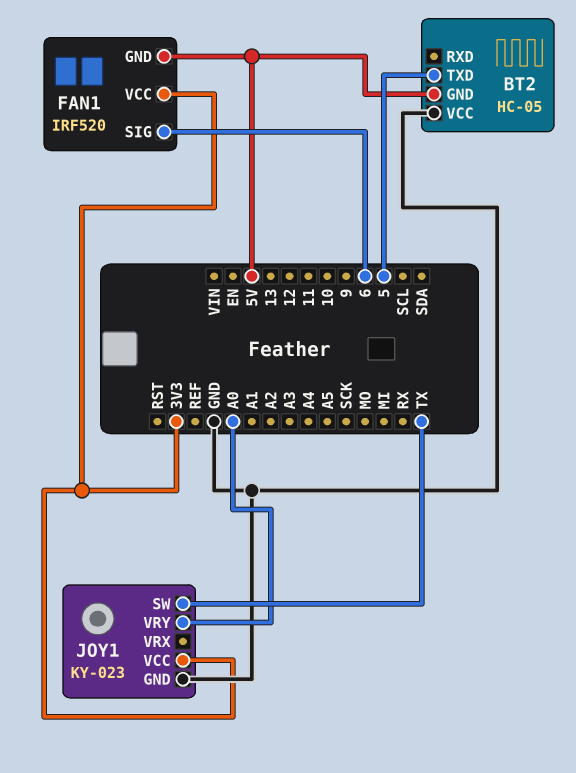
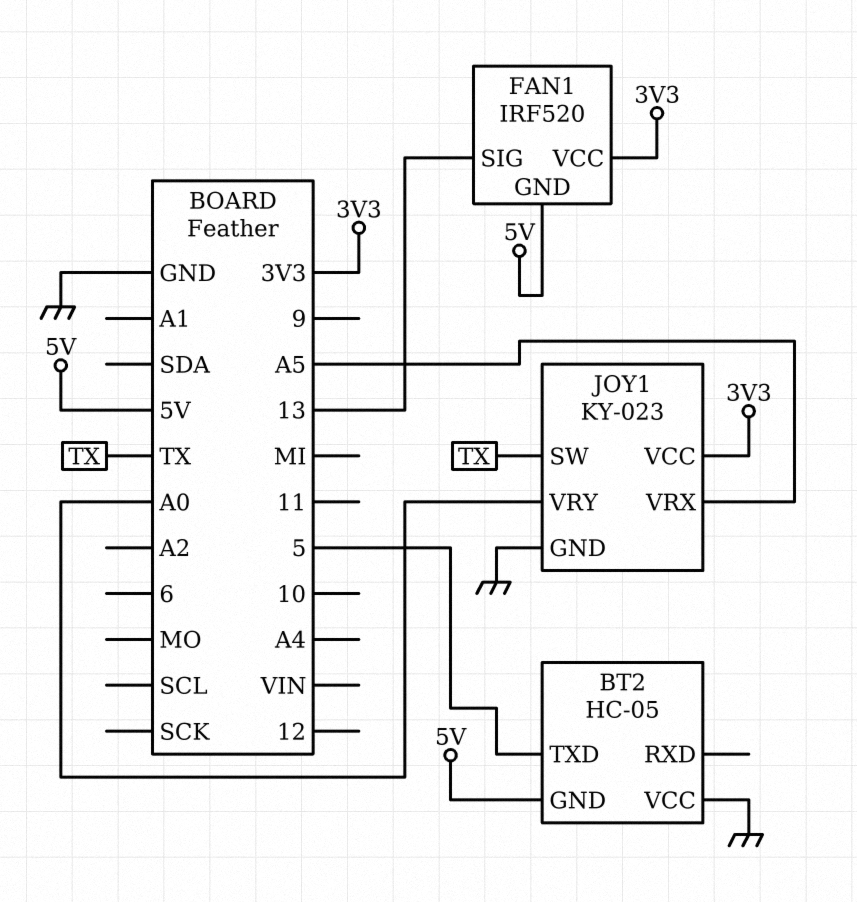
FAN1 pin SIG: 6 -> 13
JOY1 pin VRX: none -> A5

